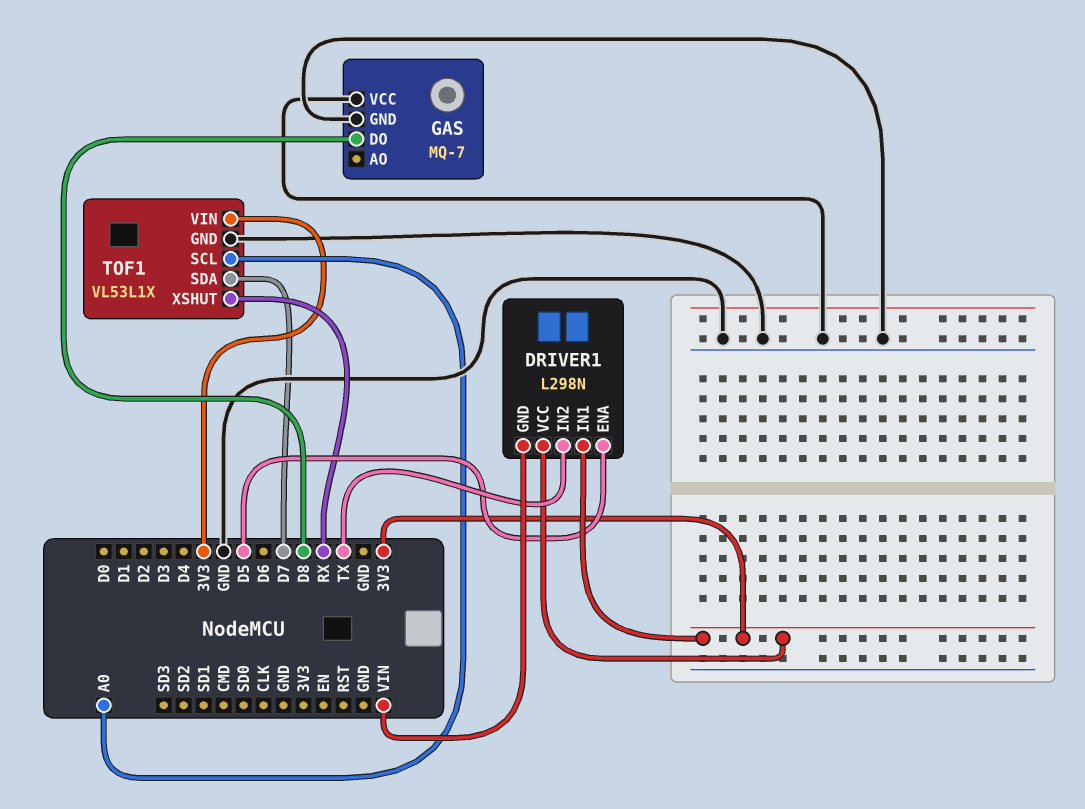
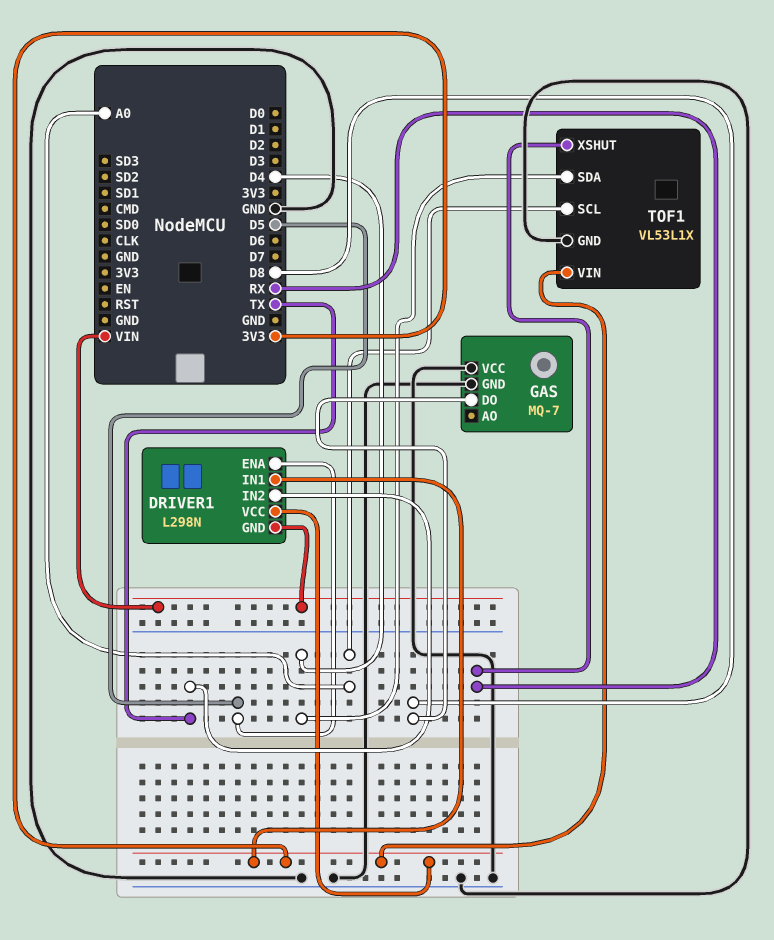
TOF1 pin SDA: D7 -> D4

